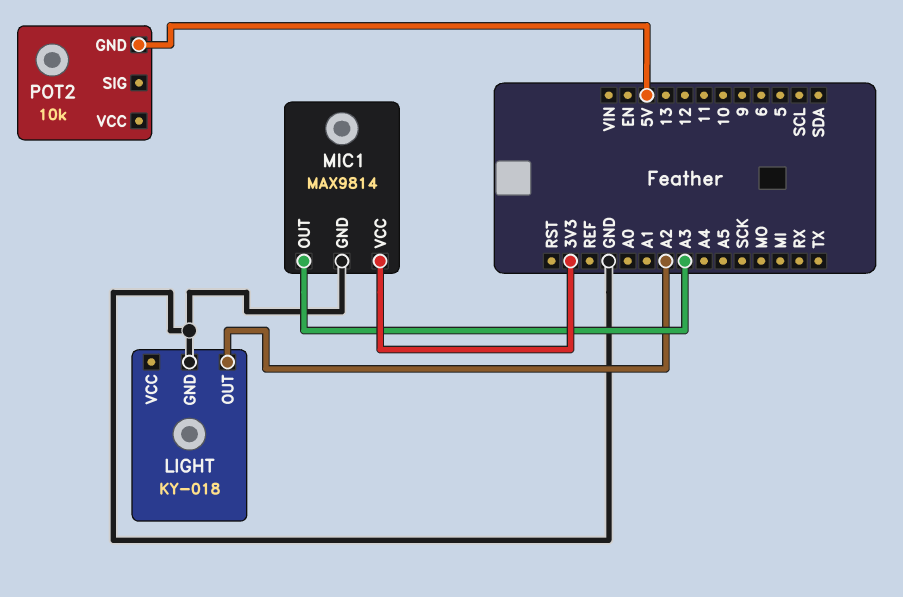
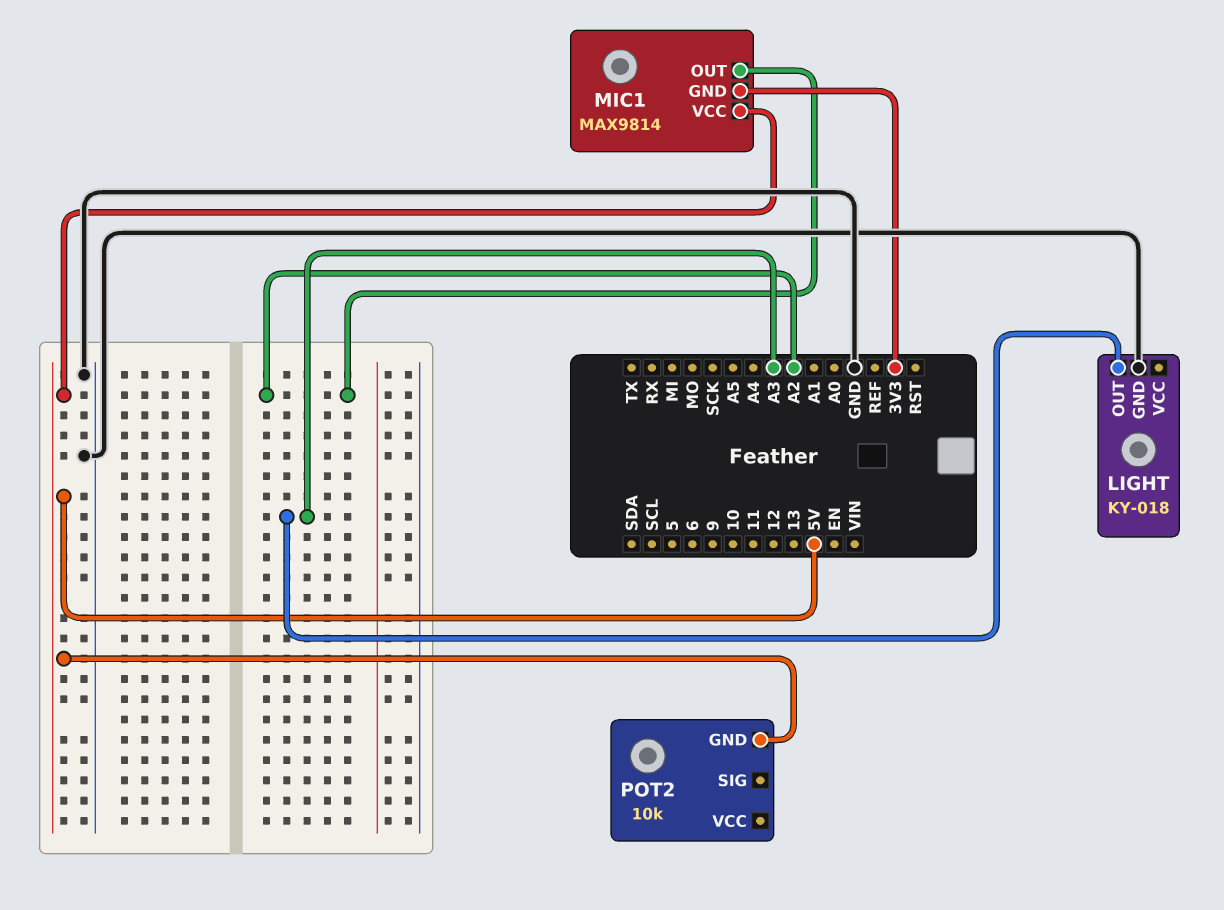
LIGHT pin OUT: A2 -> A3
MIC1 pin GND: GND -> 3V3
MIC1 pin OUT: A3 -> A2
MIC1 pin VCC: 3V3 -> 5V

